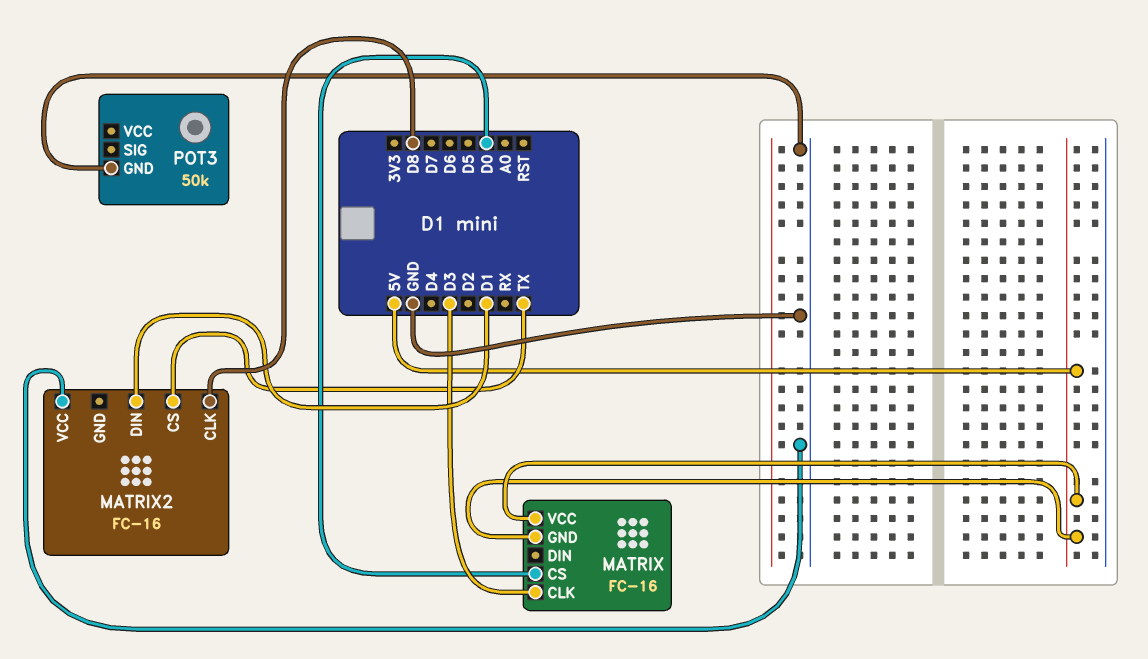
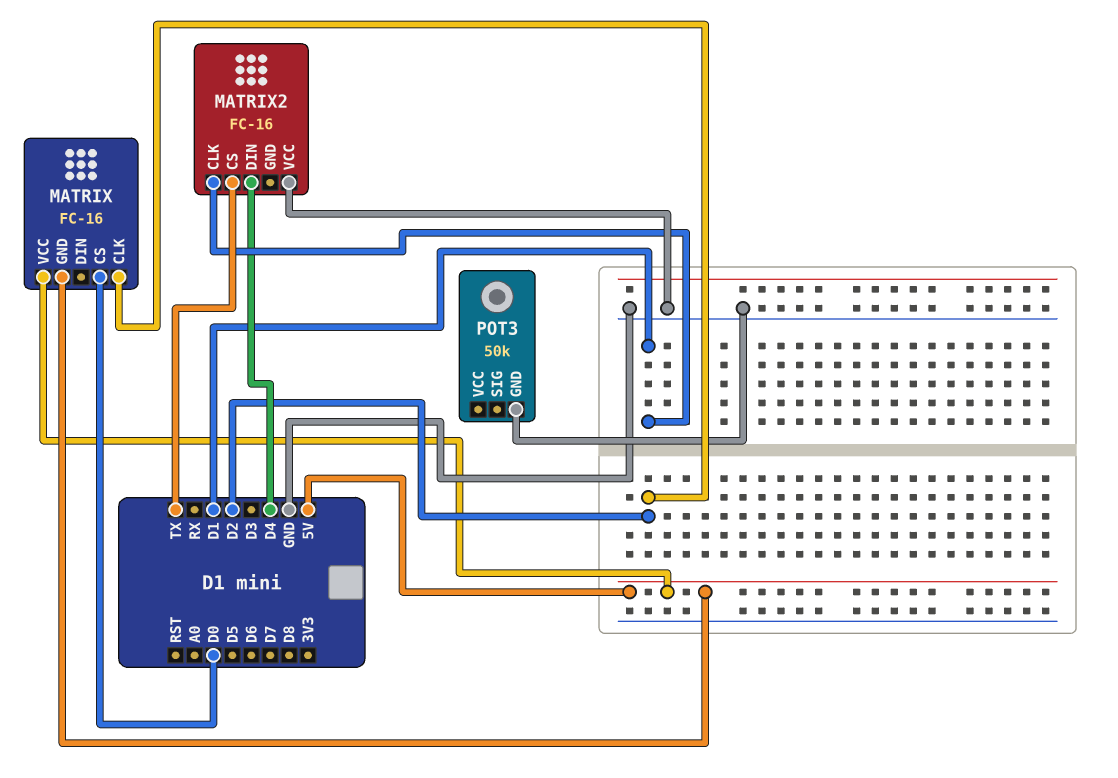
MATRIX pin CLK: D3 -> D2
MATRIX2 pin CLK: D8 -> D1
MATRIX2 pin DIN: D1 -> D4

